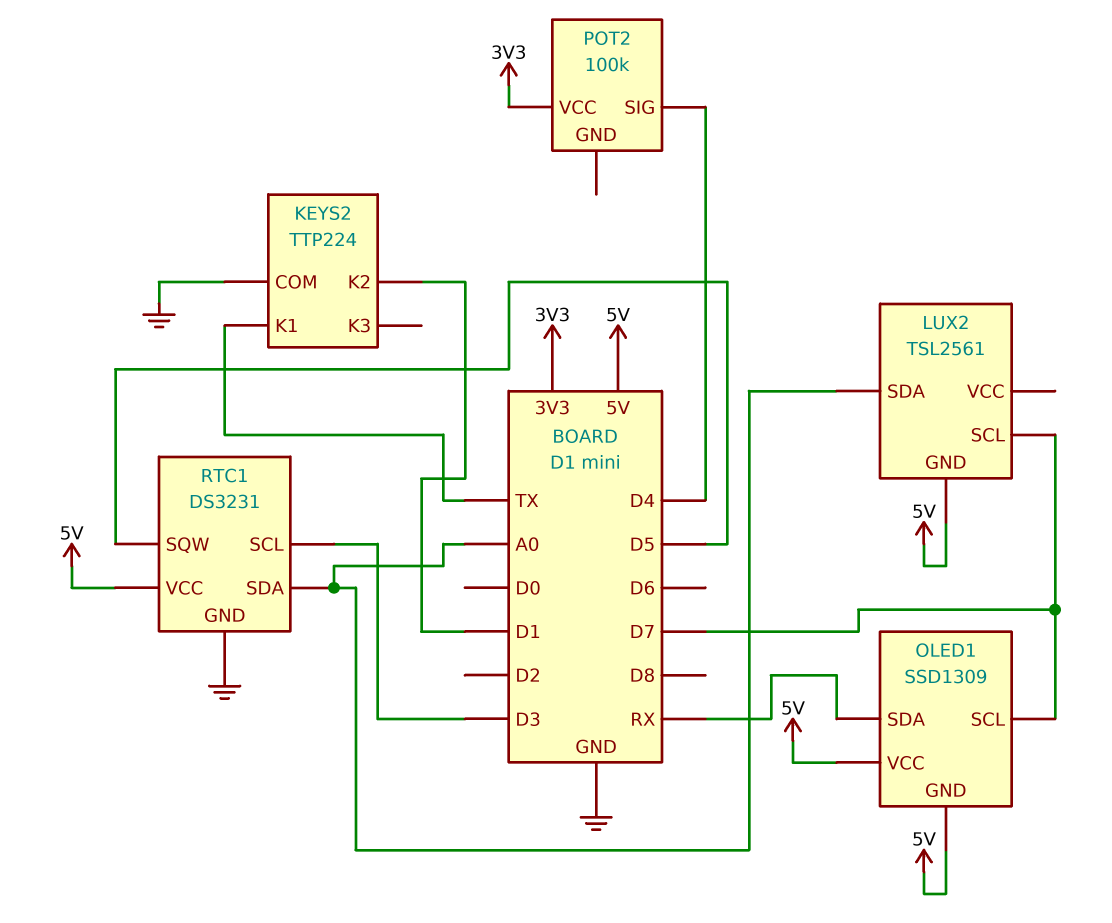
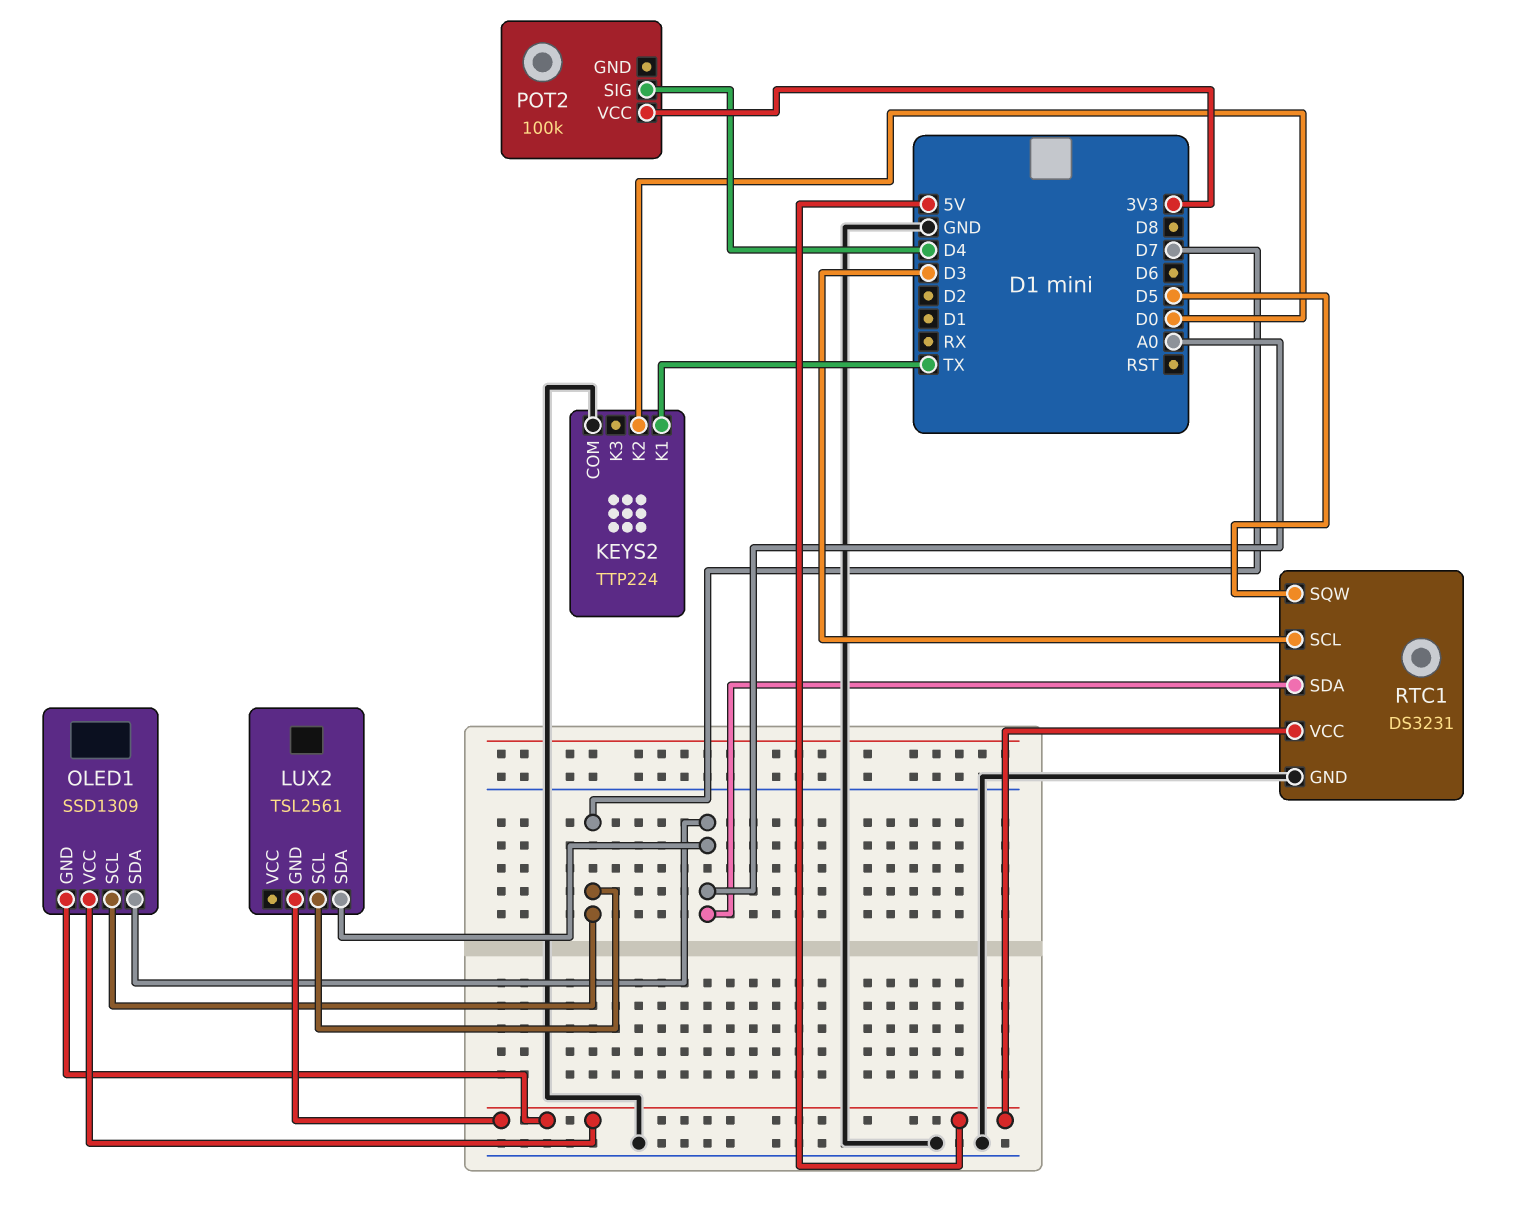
KEYS2 pin K2: D1 -> D0
OLED1 pin SDA: RX -> A0

